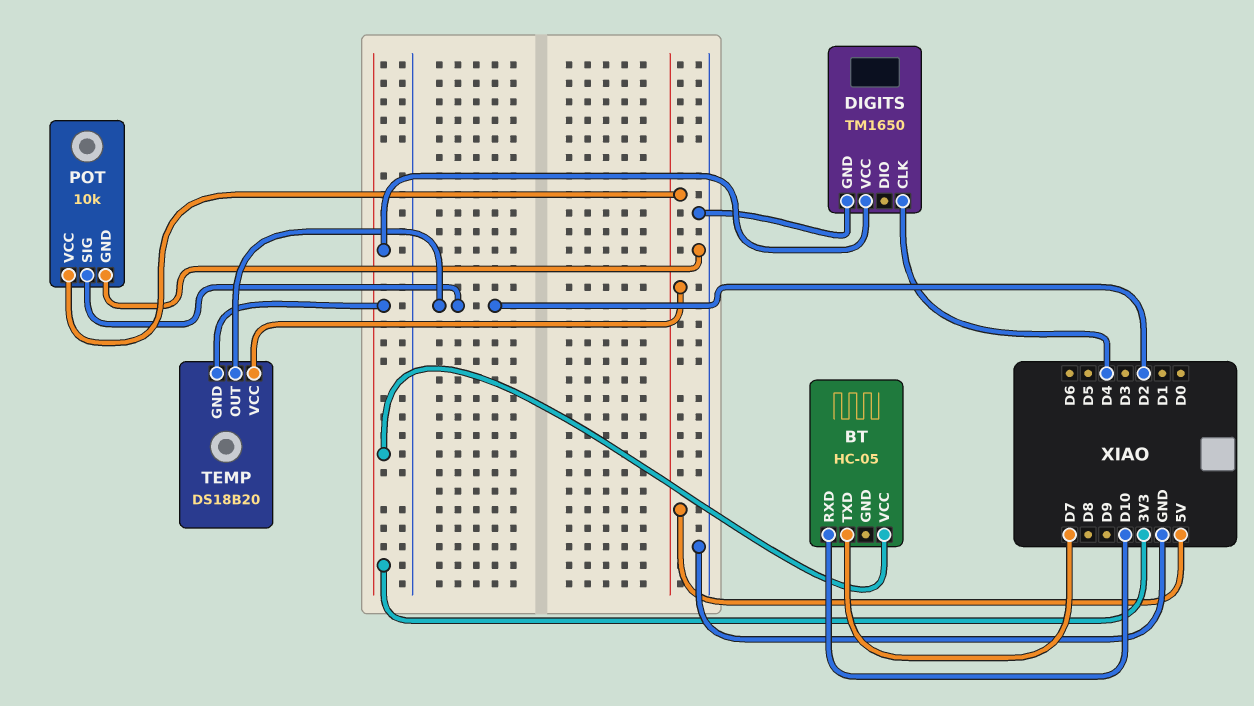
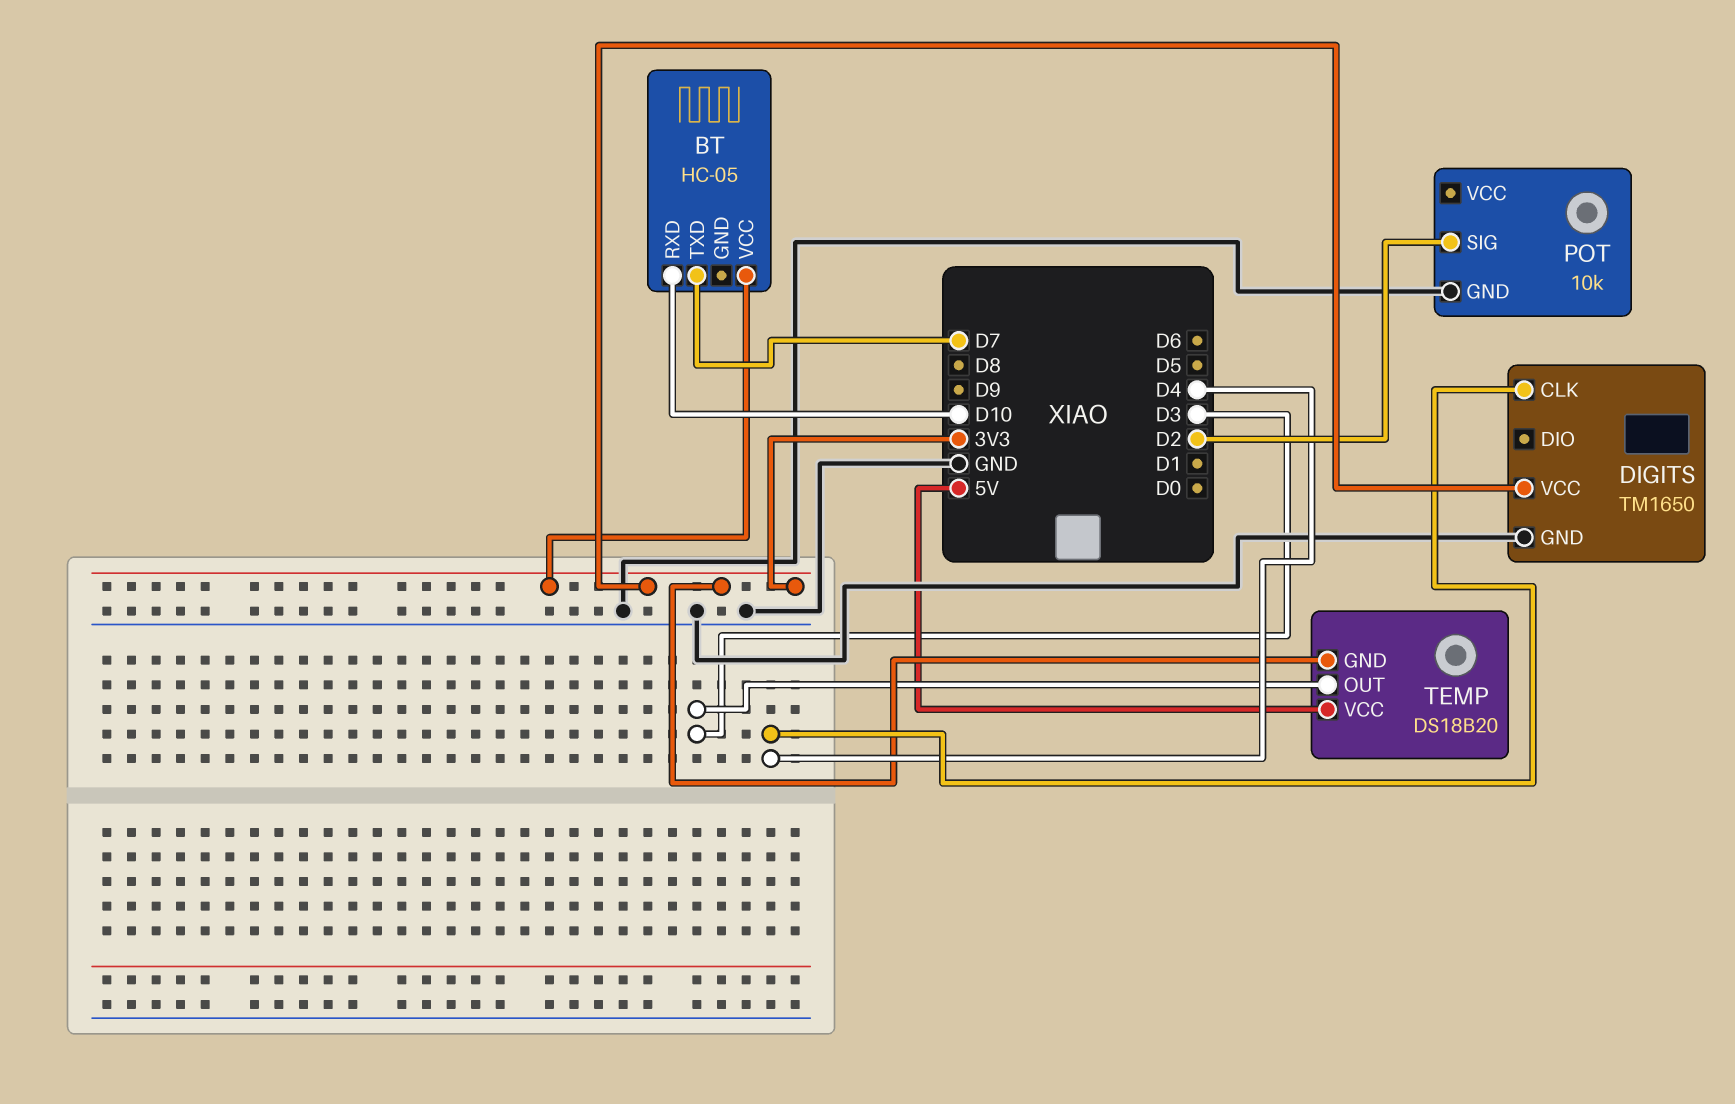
POT pin VCC: 5V -> none
TEMP pin OUT: D2 -> D3

